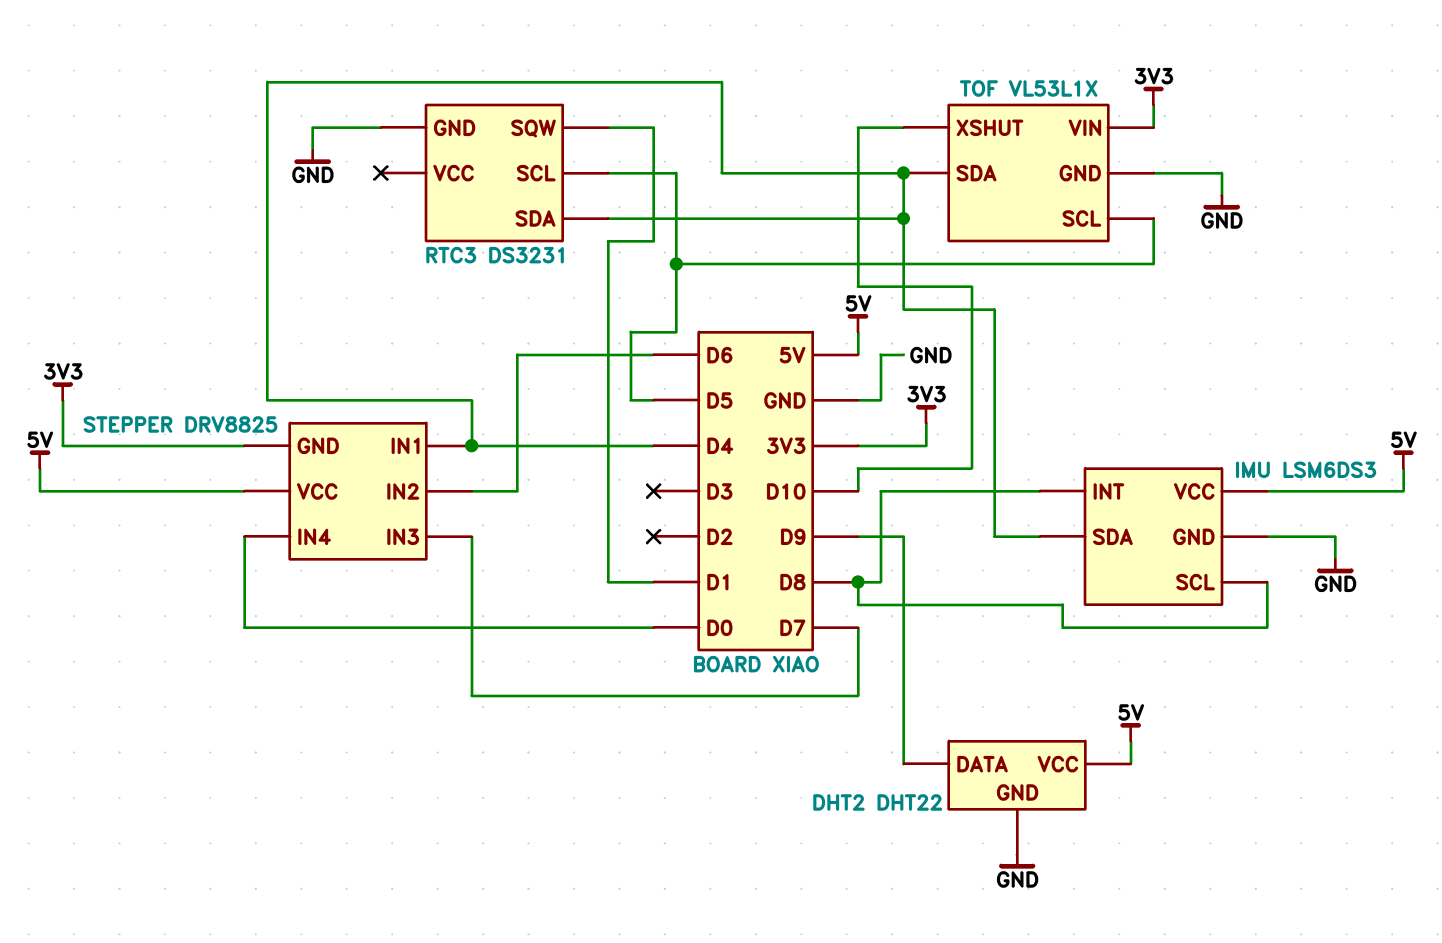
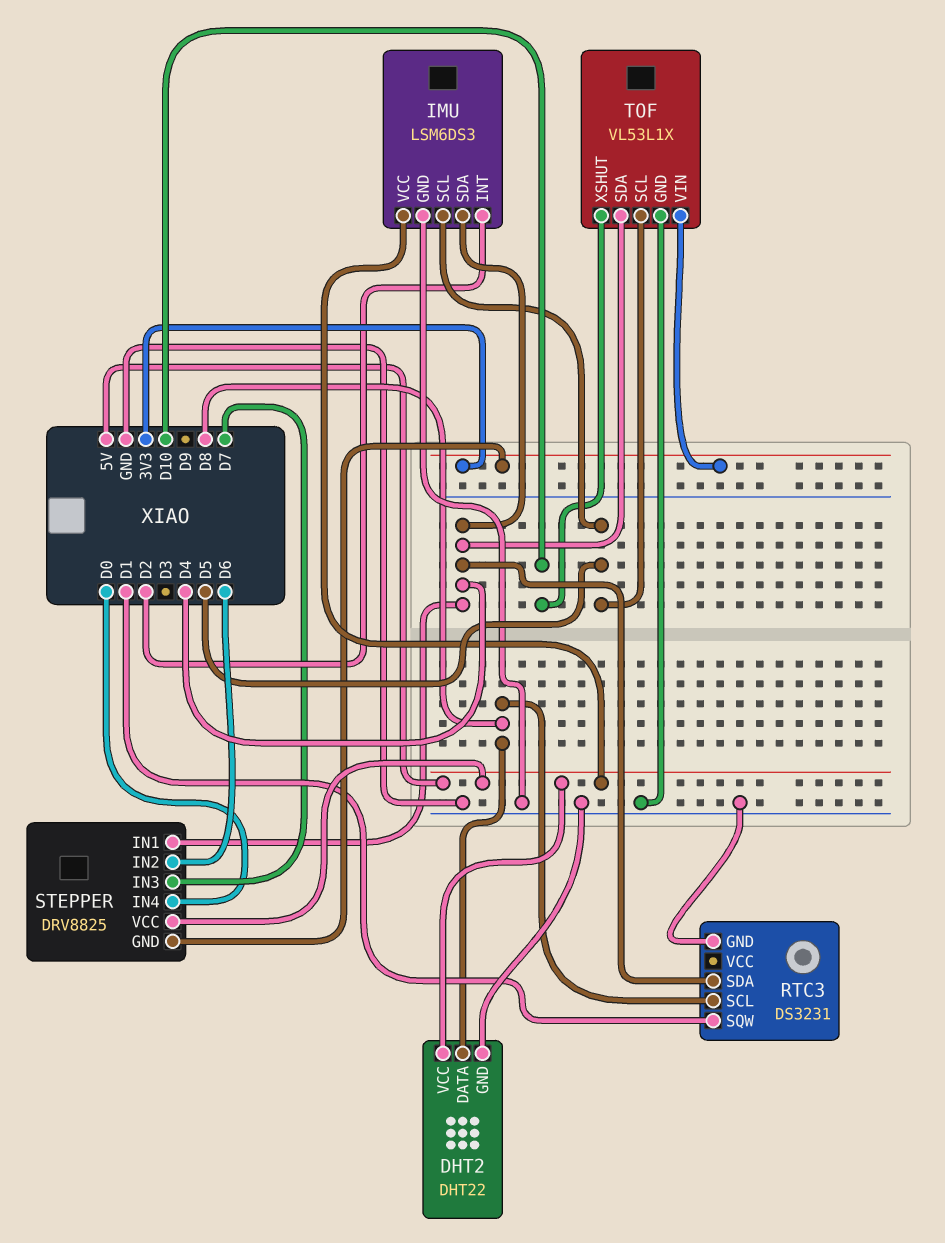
DHT2 pin DATA: D9 -> D8
IMU pin INT: D8 -> D2
IMU pin SCL: D8 -> D5
RTC3 pin SCL: D5 -> D8

